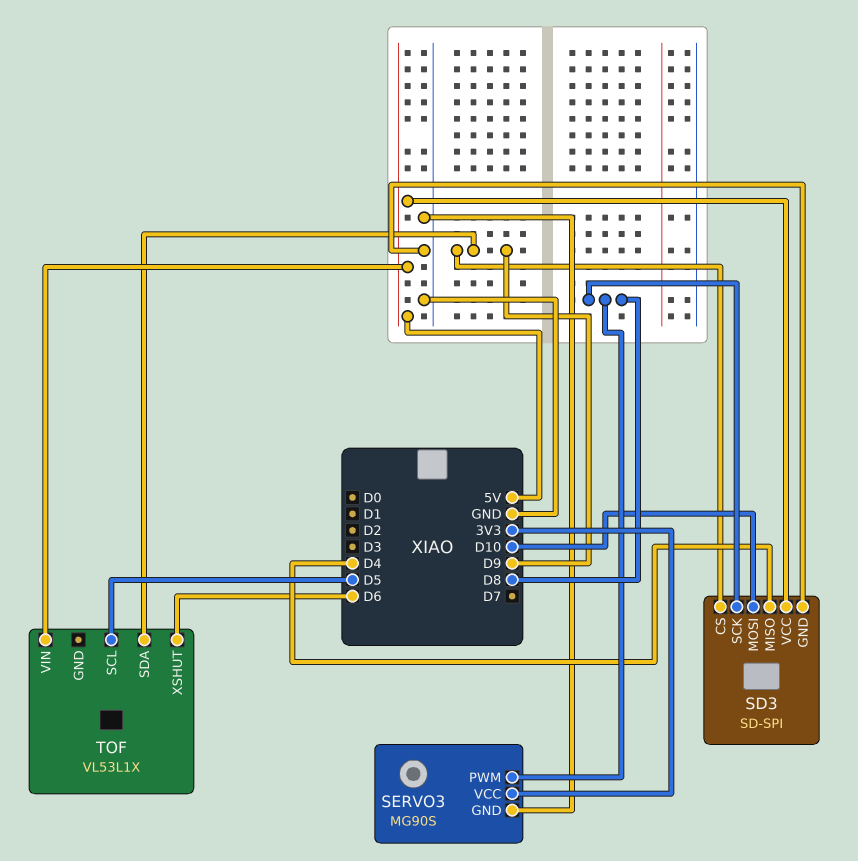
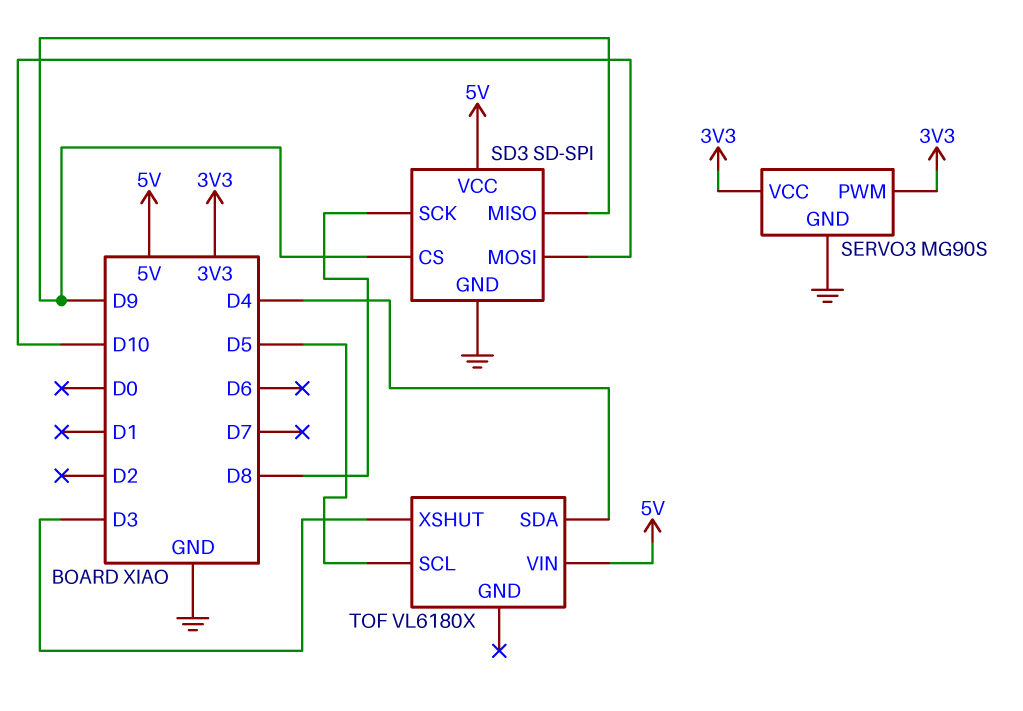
SD3 pin MISO: D4 -> D9
SERVO3 pin PWM: D8 -> 3V3
TOF: VL53L1X -> VL6180X
TOF pin SDA: D9 -> D4
TOF pin XSHUT: D6 -> D3

